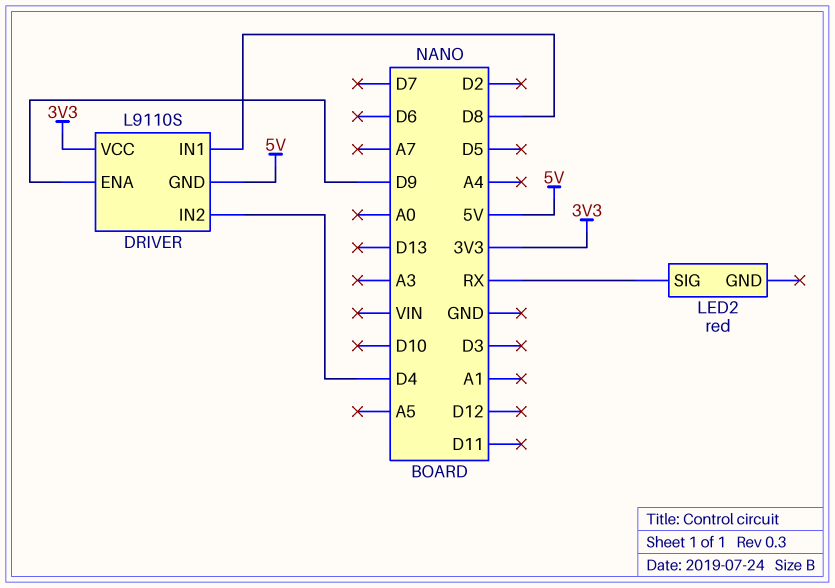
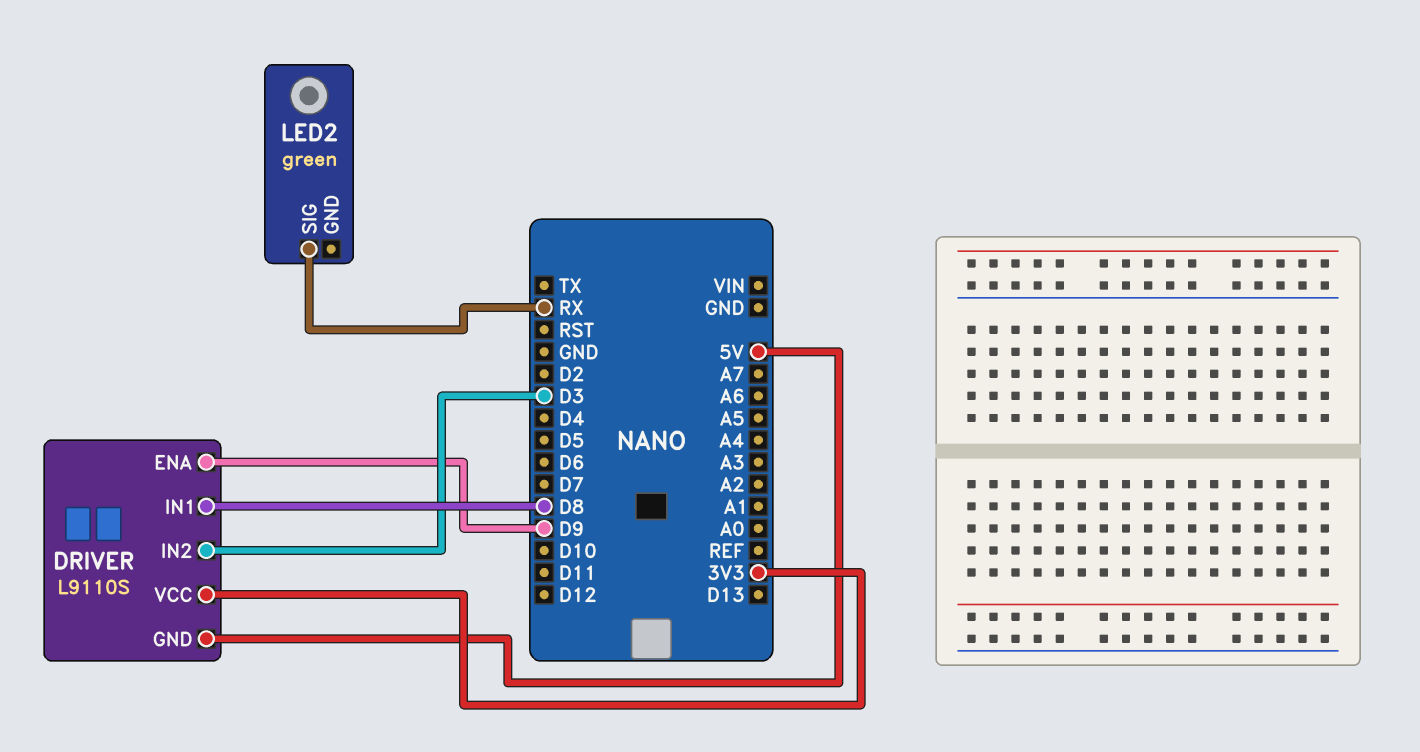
DRIVER pin IN2: D4 -> D3
LED2: red -> green

